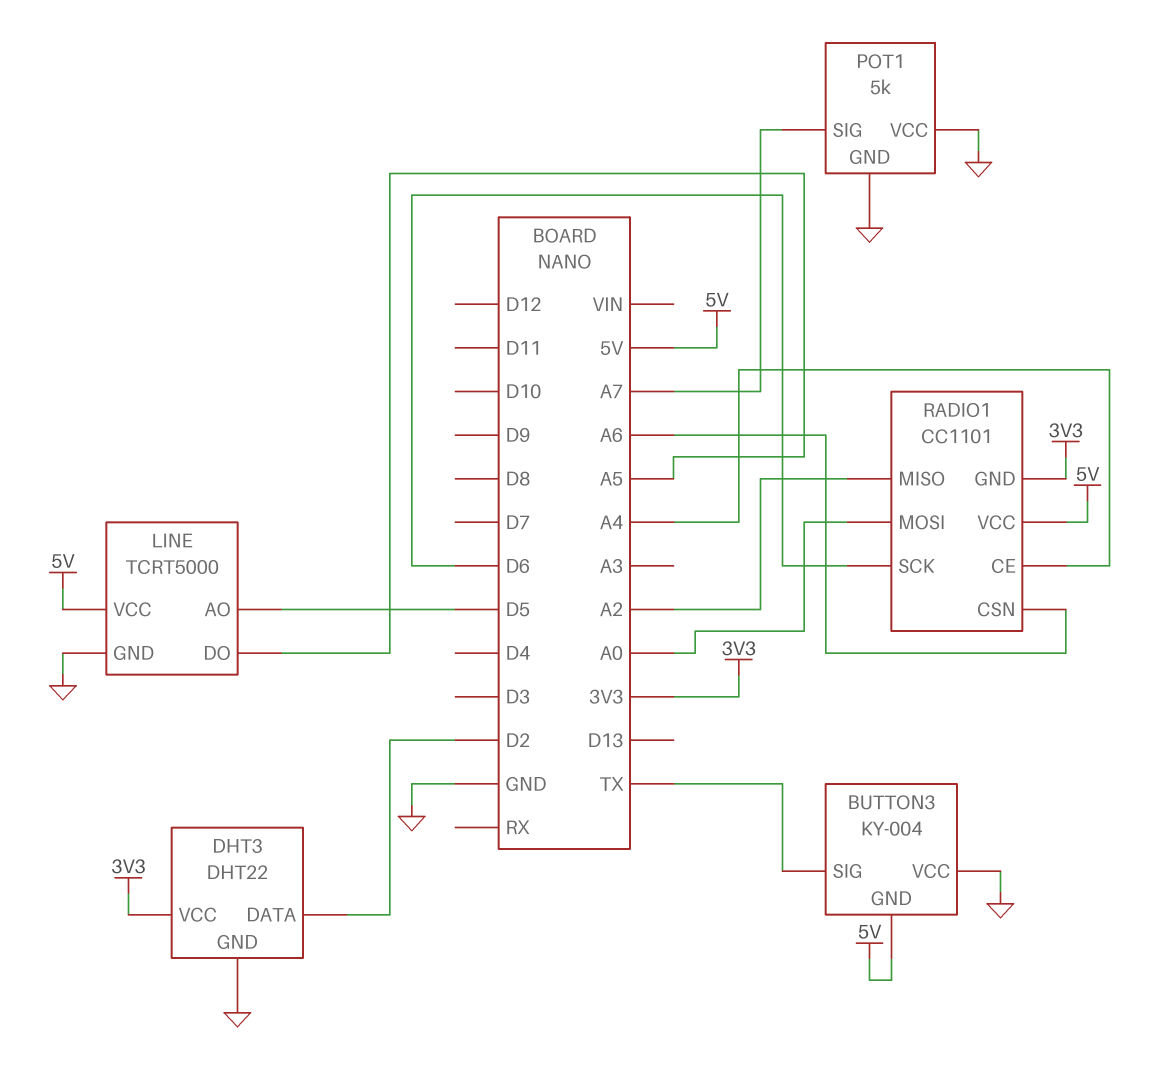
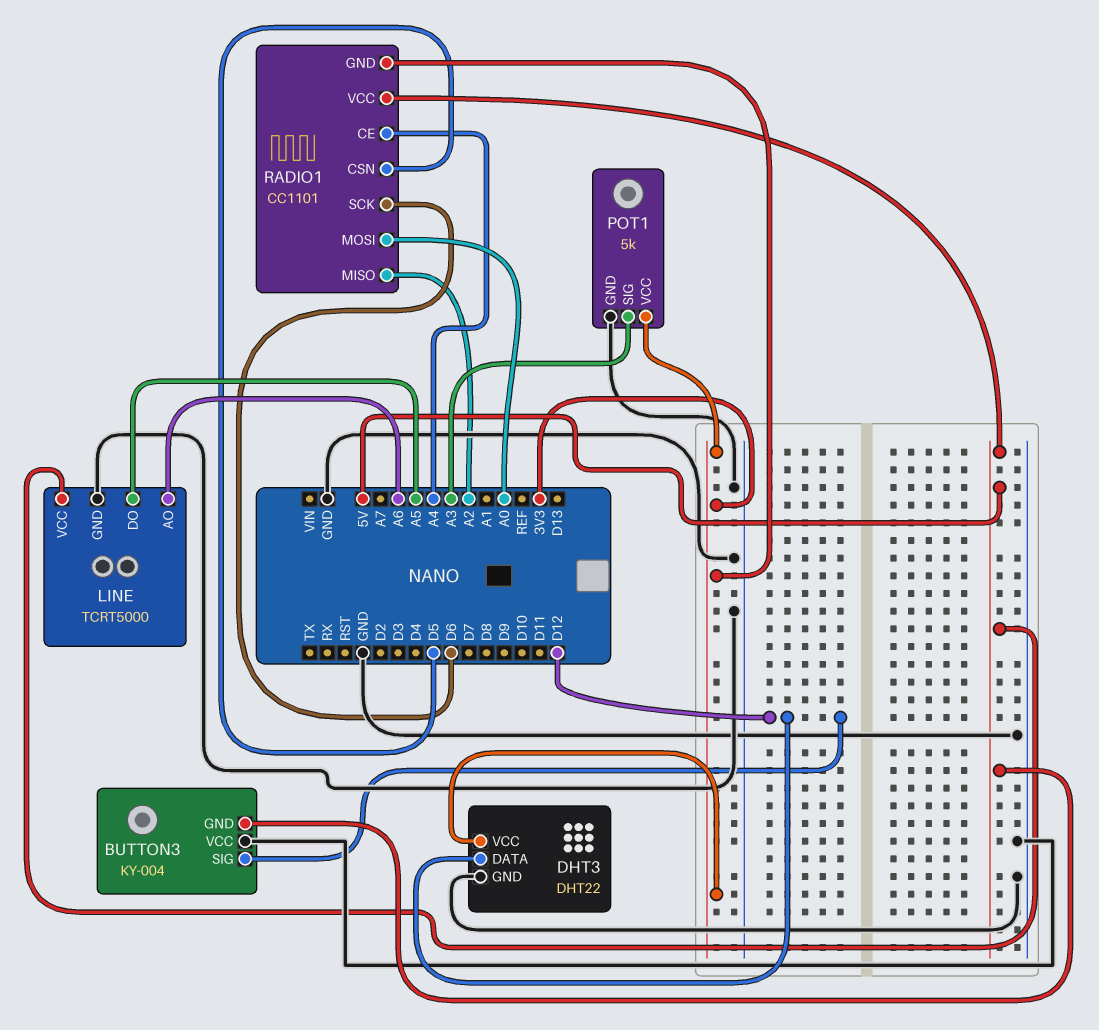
BUTTON3 pin SIG: TX -> D12
DHT3 pin DATA: D2 -> D12
LINE pin AO: D5 -> A6
POT1 pin SIG: A7 -> A3
POT1 pin VCC: GND -> 3V3
RADIO1 pin CSN: A6 -> D5

